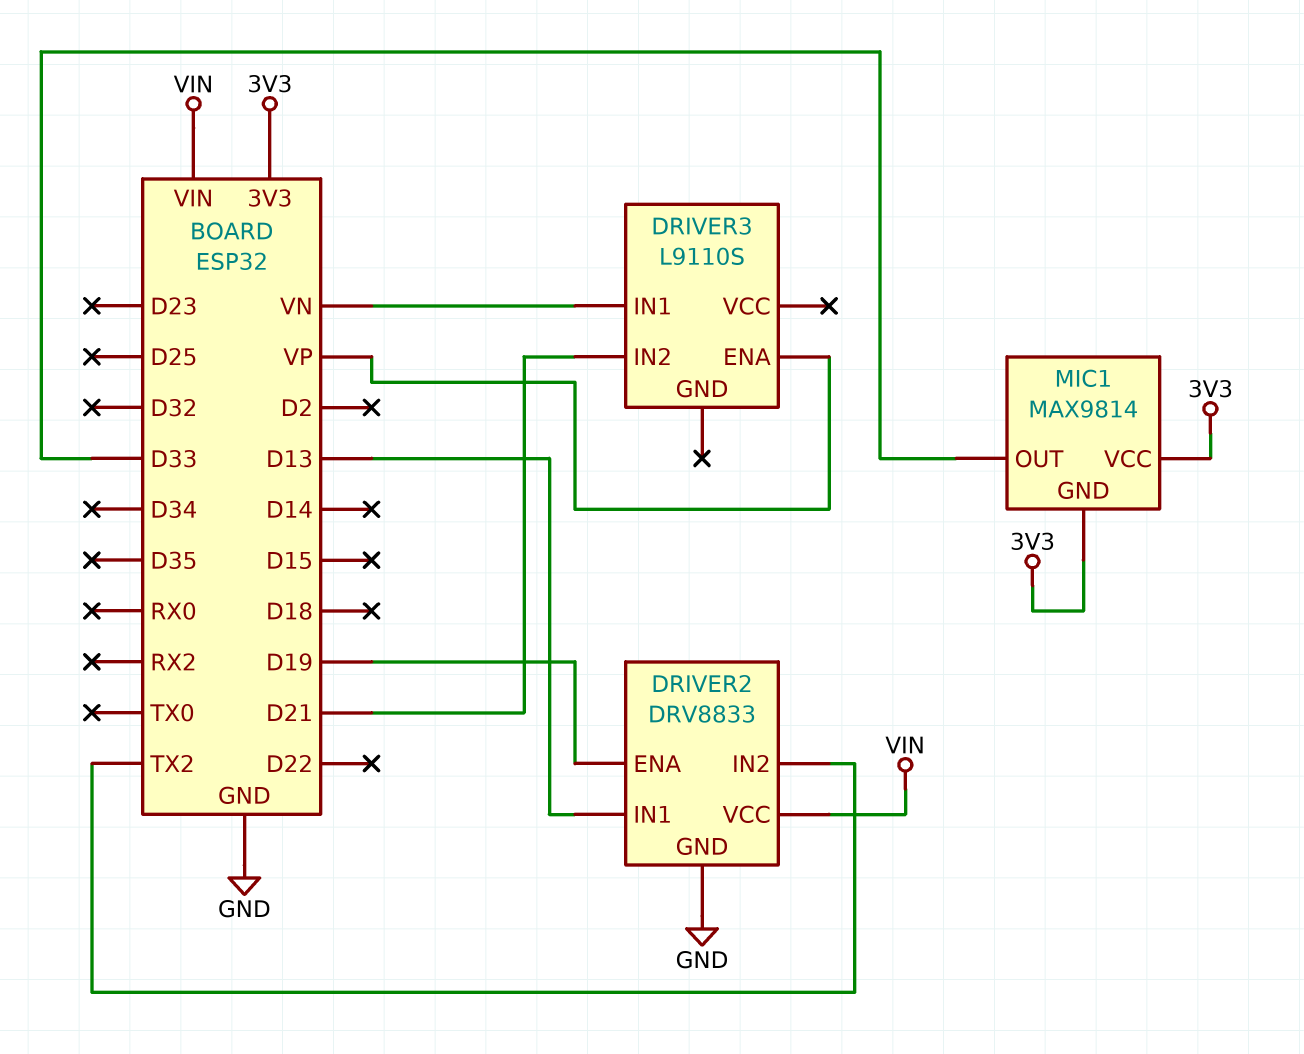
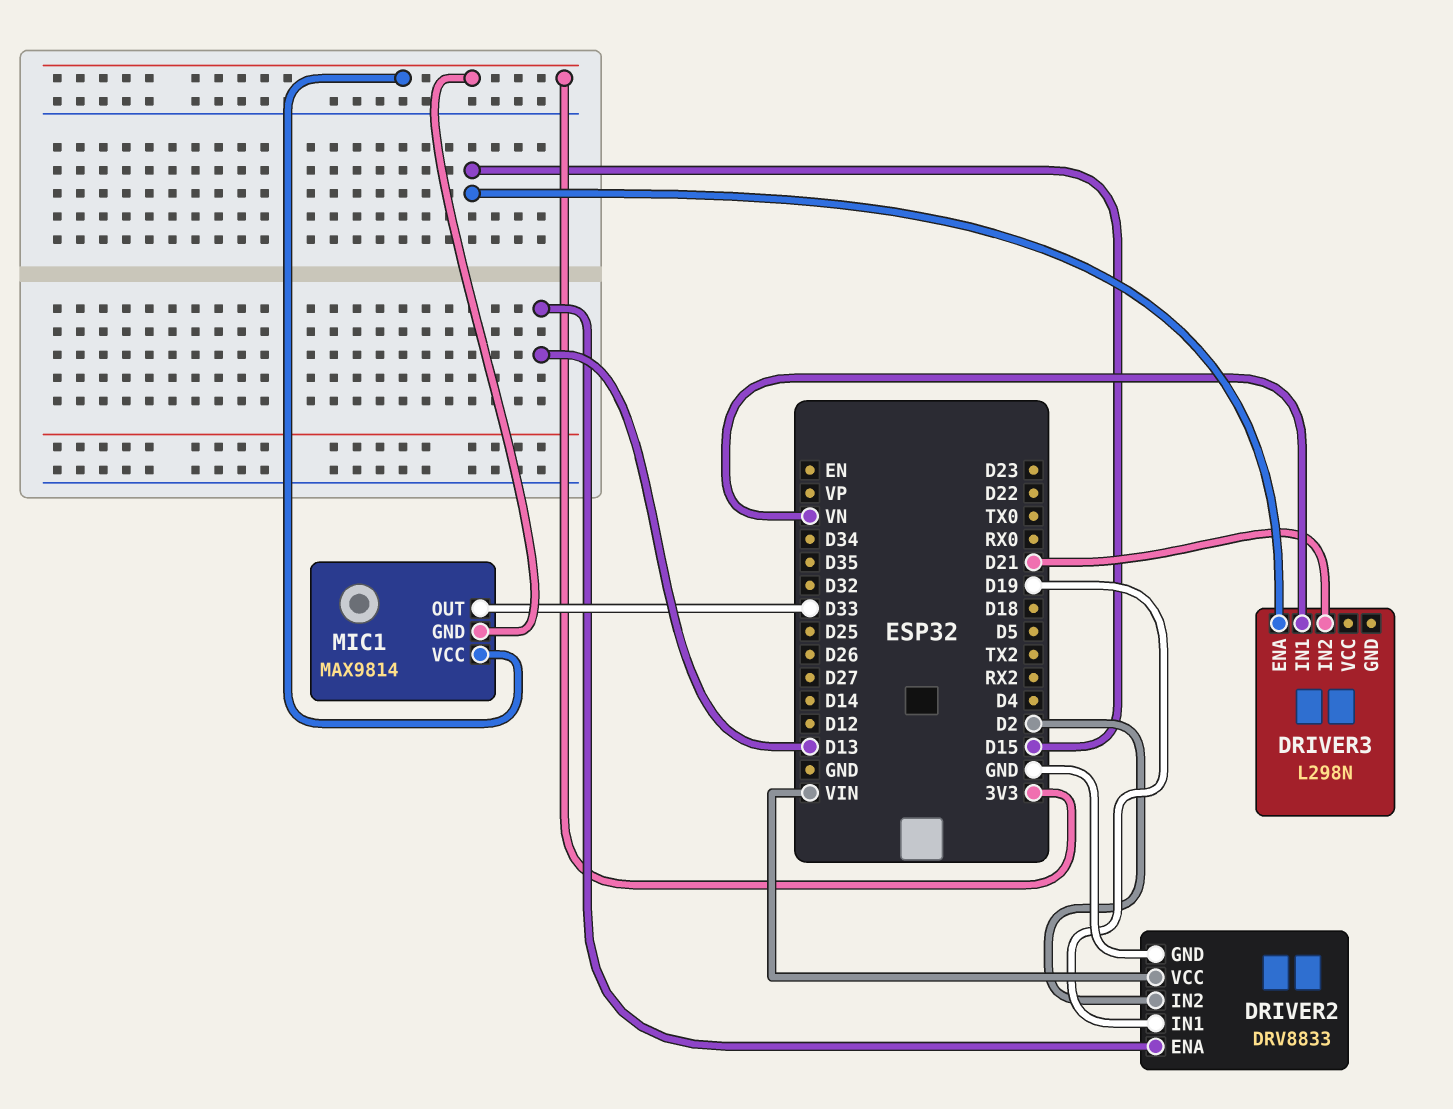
DRIVER2 pin ENA: D19 -> D13
DRIVER2 pin IN1: D13 -> D19
DRIVER2 pin IN2: TX2 -> D2
DRIVER3: L9110S -> L298N
DRIVER3 pin ENA: VP -> D15

